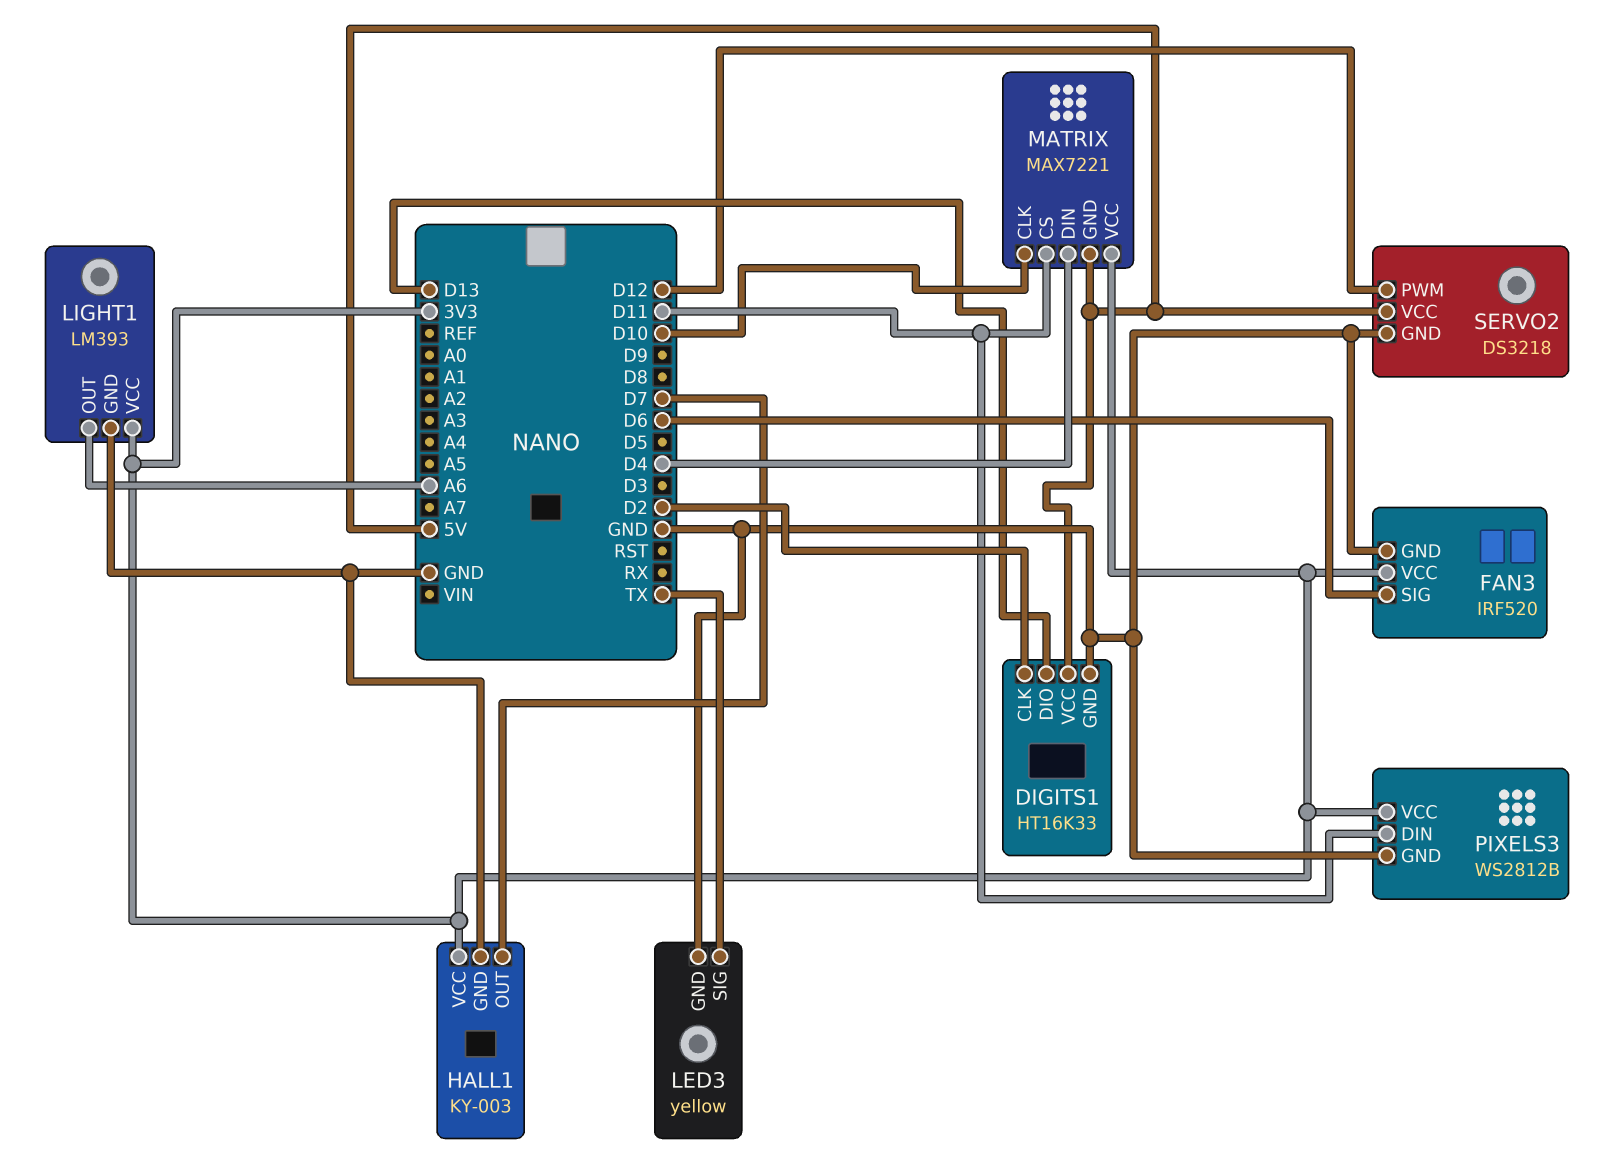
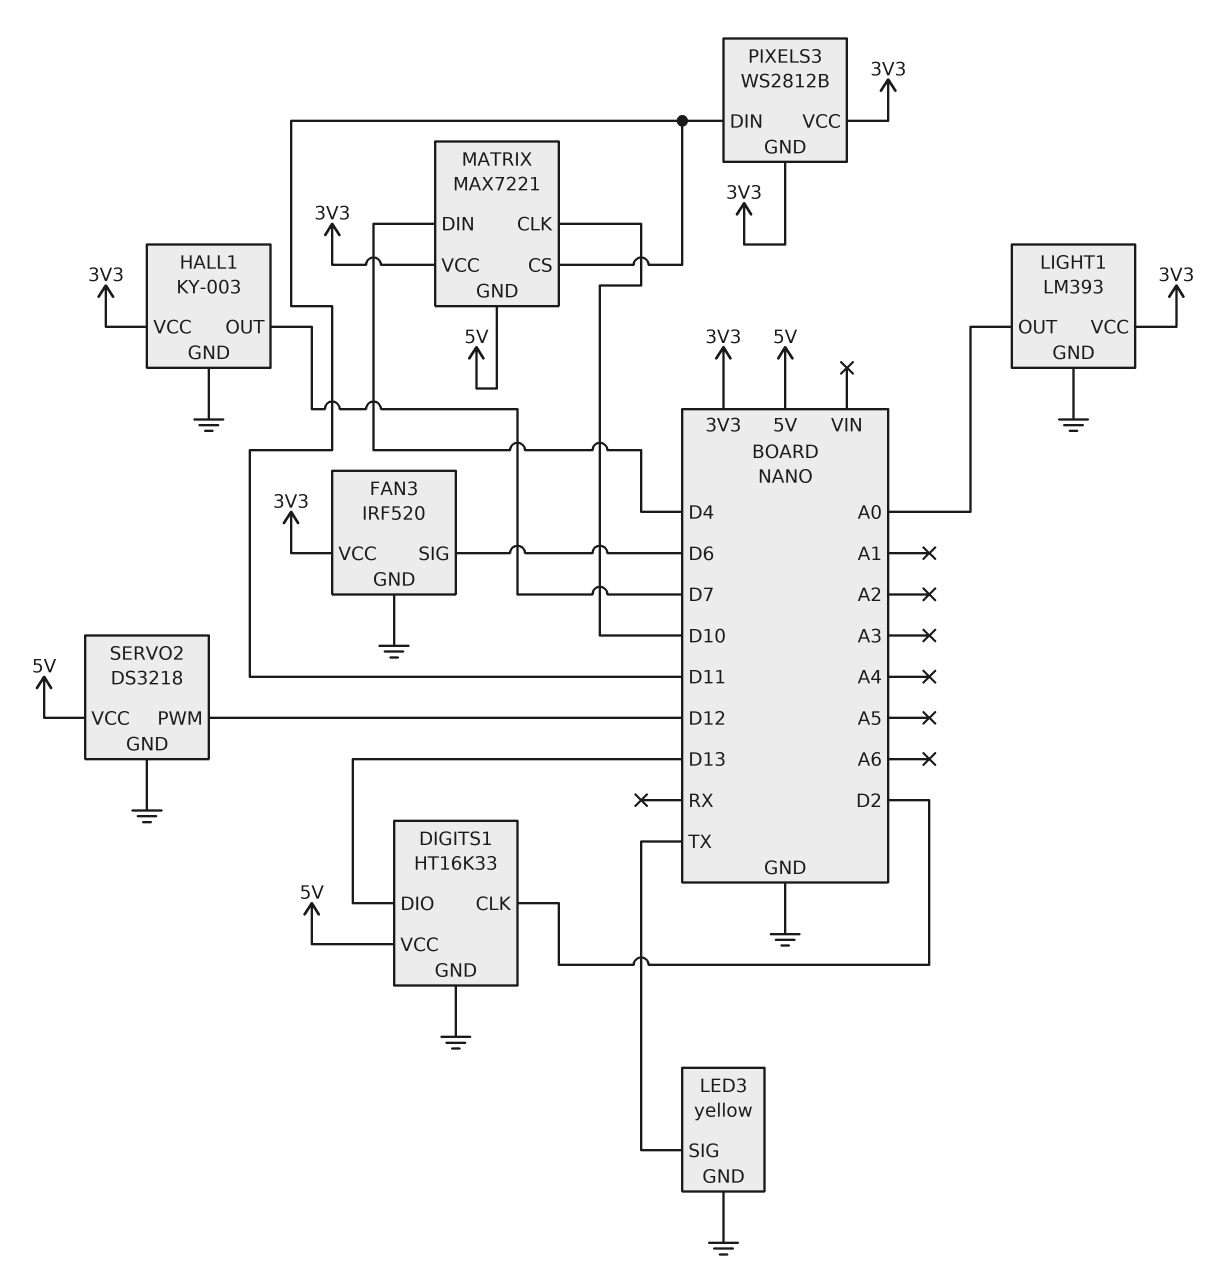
LIGHT1 pin OUT: A6 -> A0
PIXELS3 pin GND: GND -> 3V3

